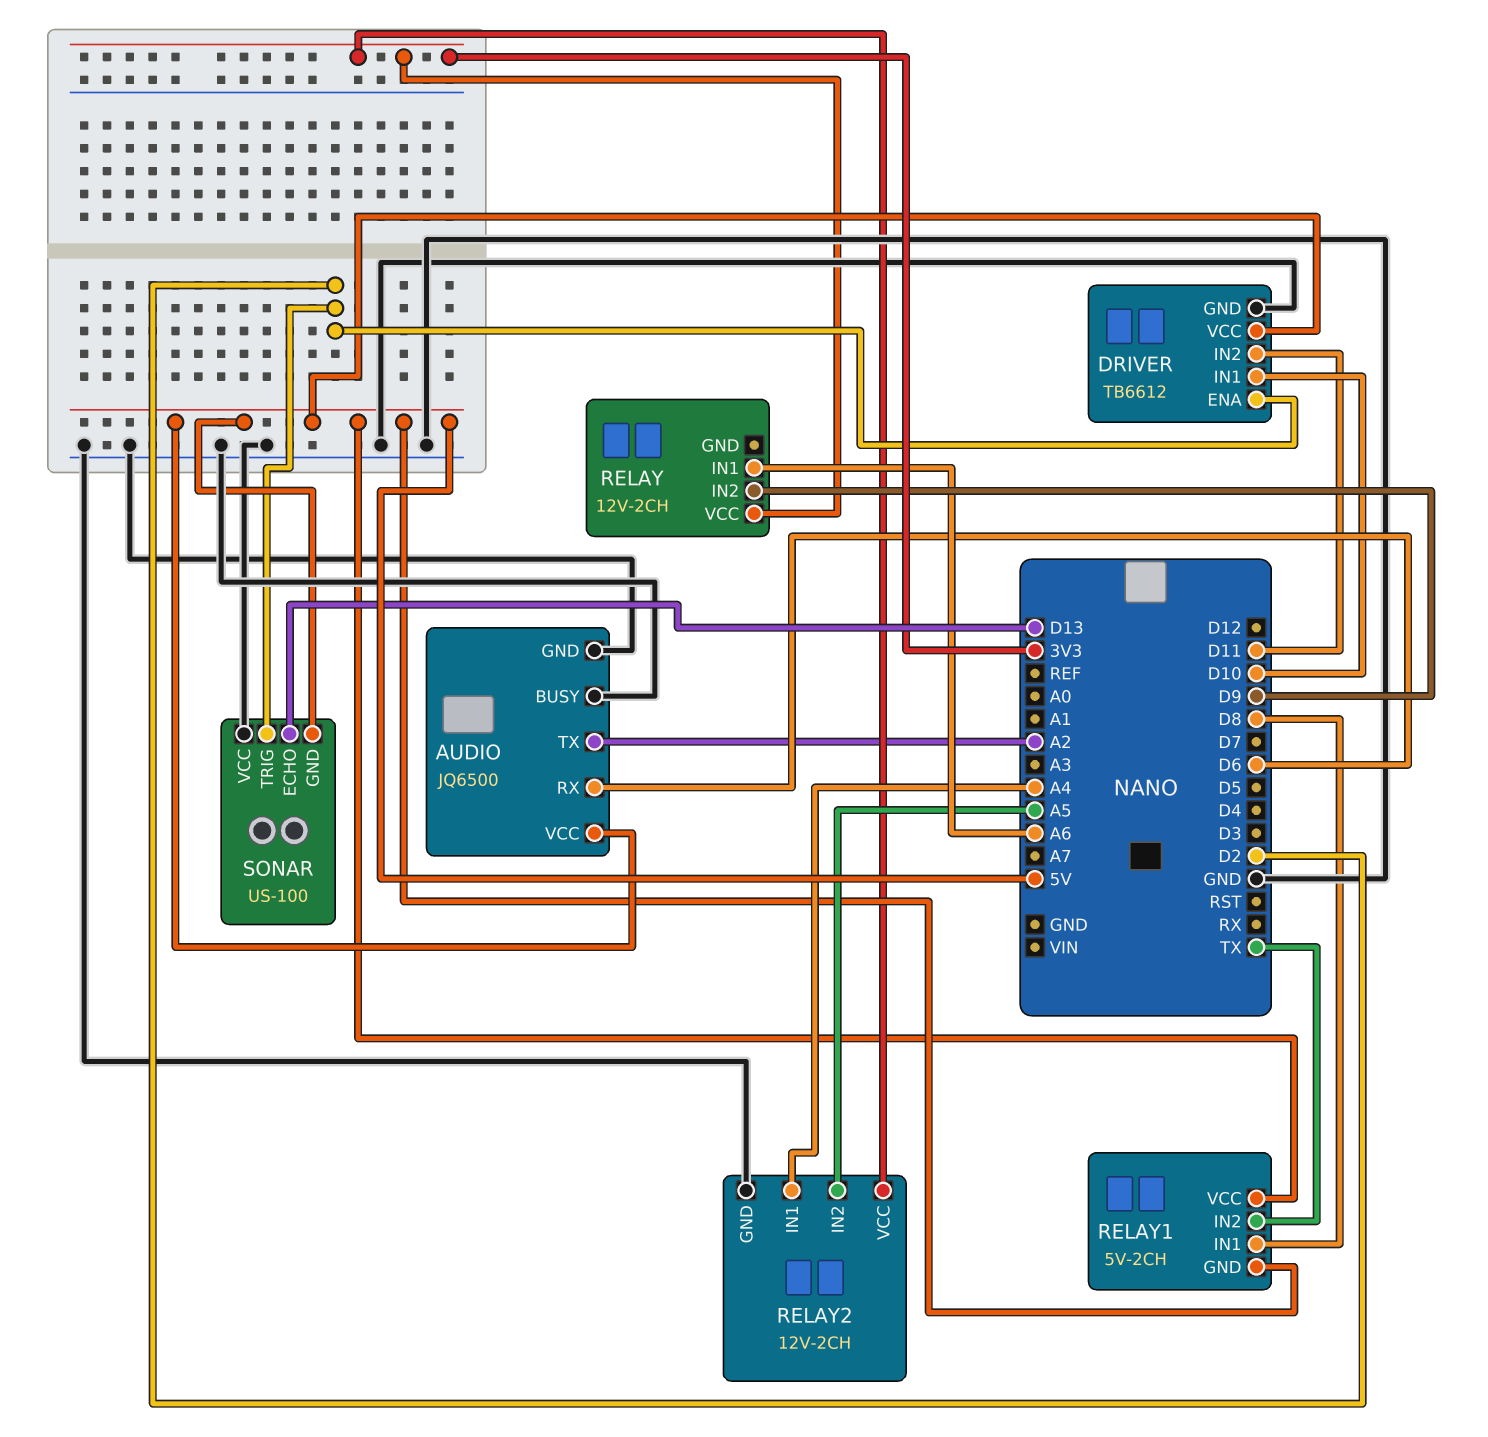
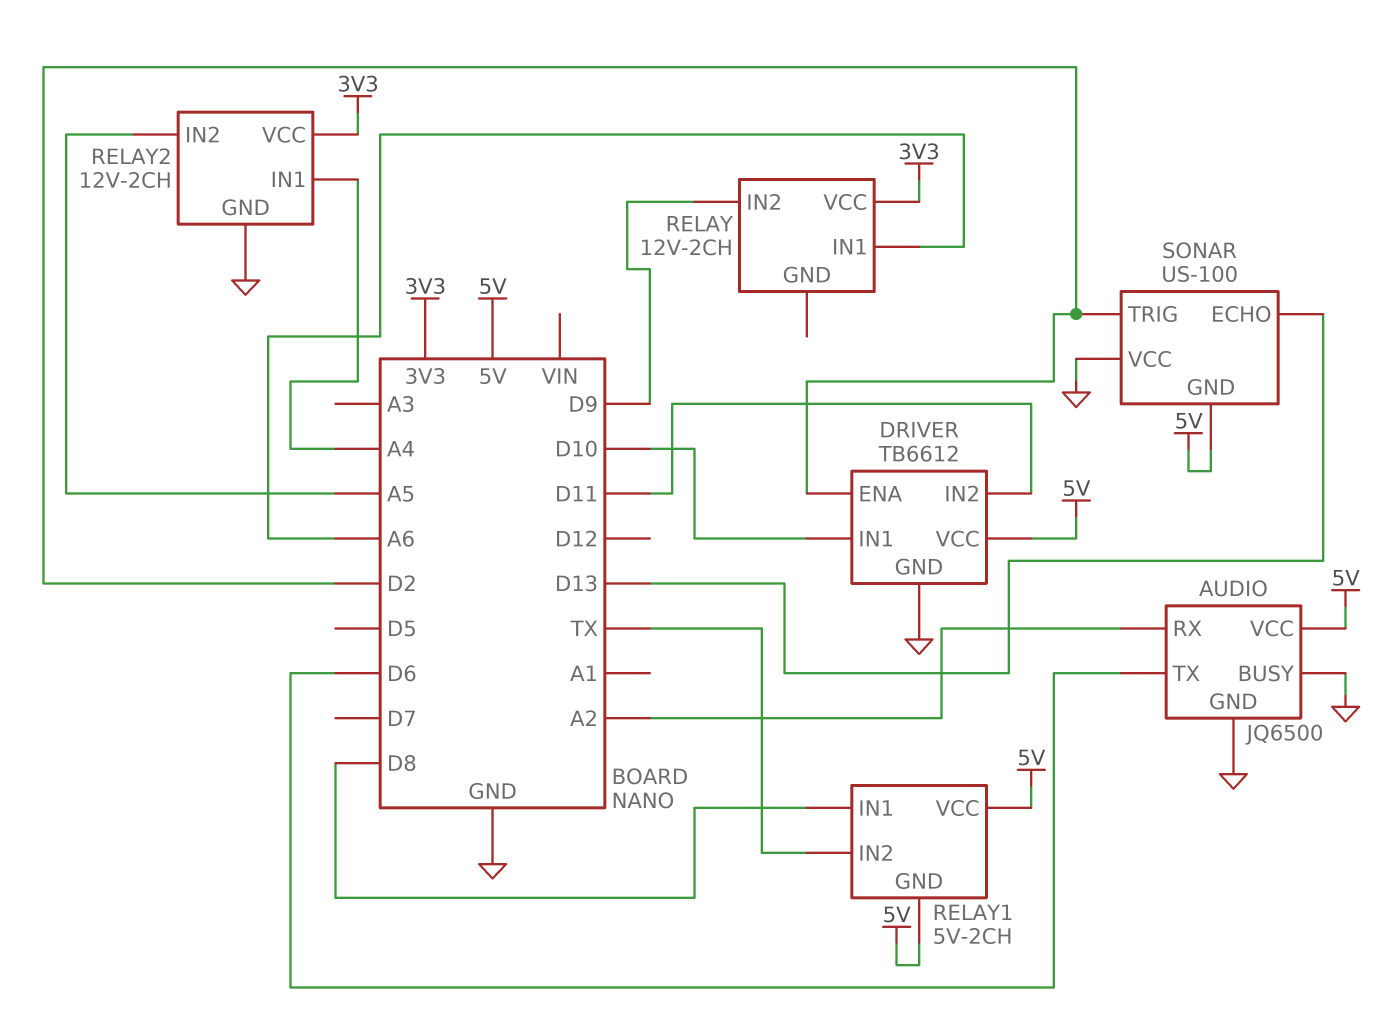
AUDIO pin RX: D6 -> A2
AUDIO pin TX: A2 -> D6

